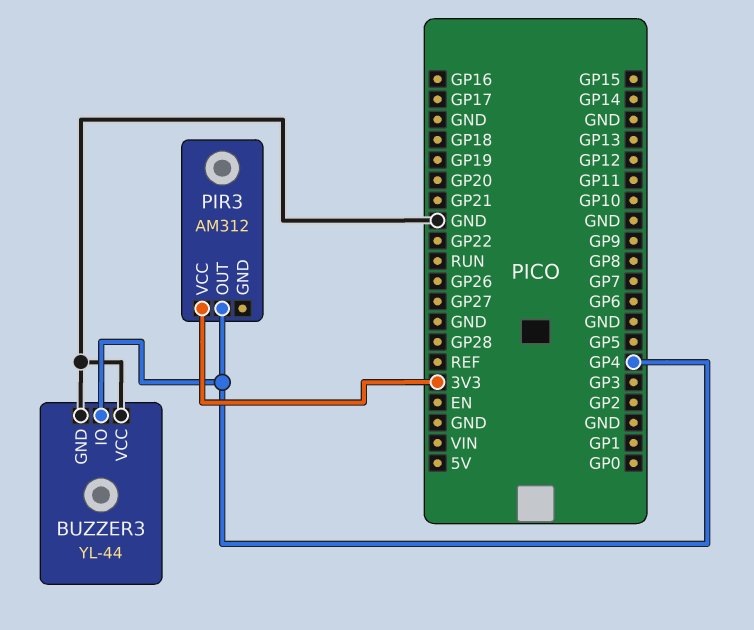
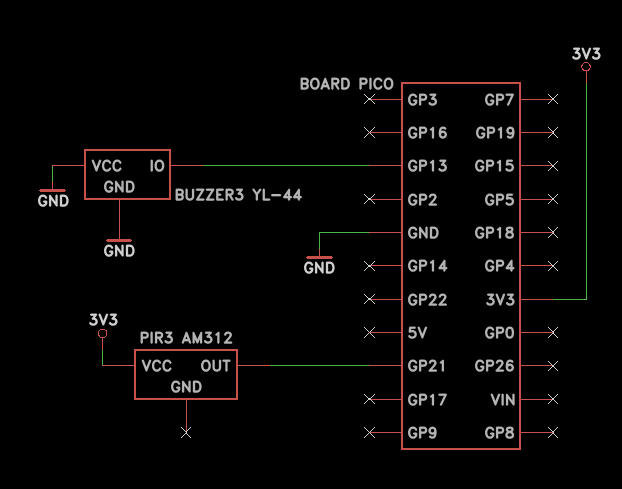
BUZZER3 pin IO: GP4 -> GP13
PIR3 pin OUT: GP4 -> GP21

